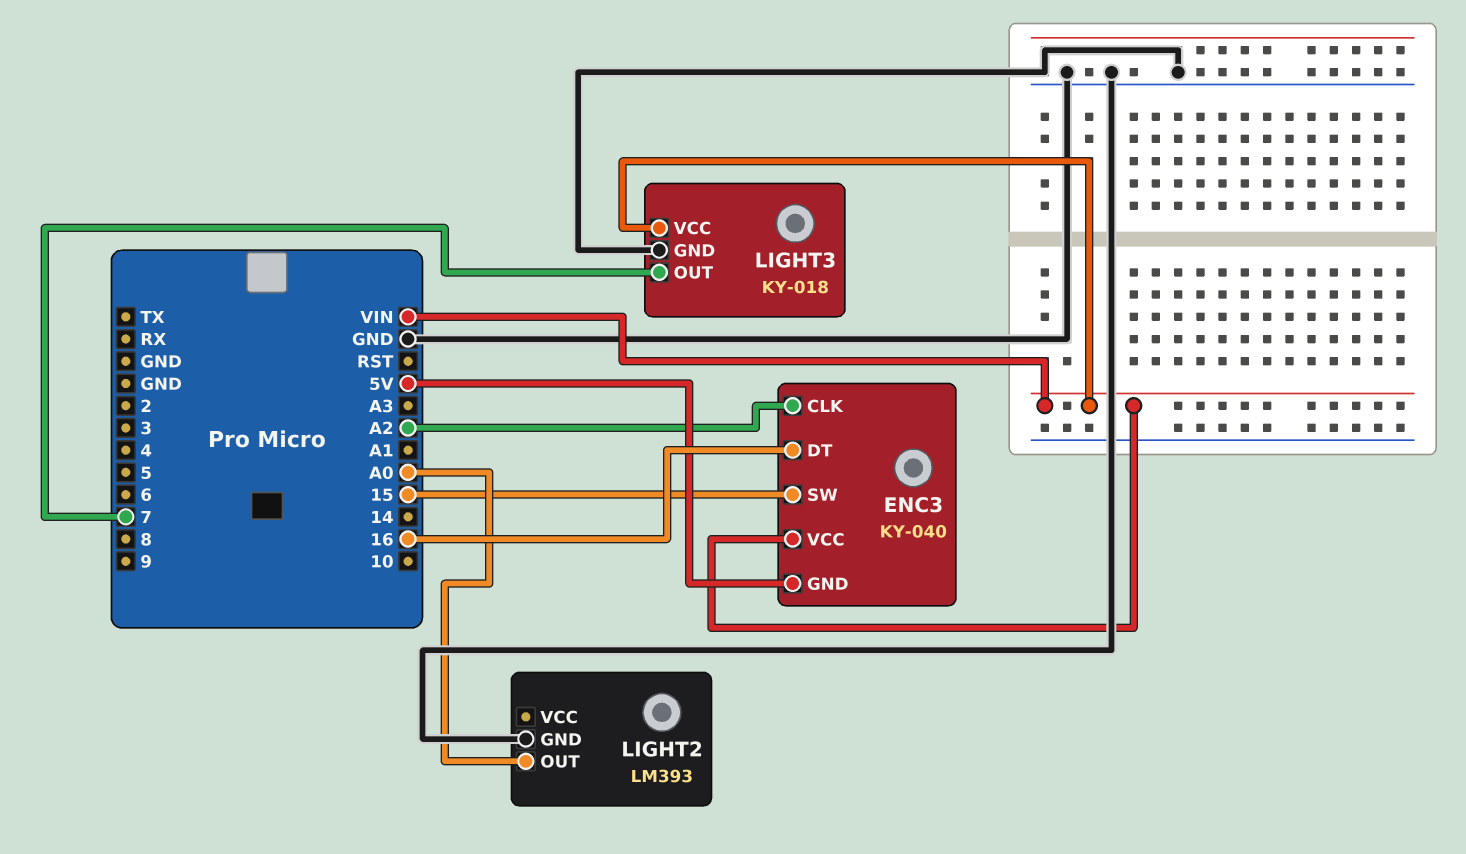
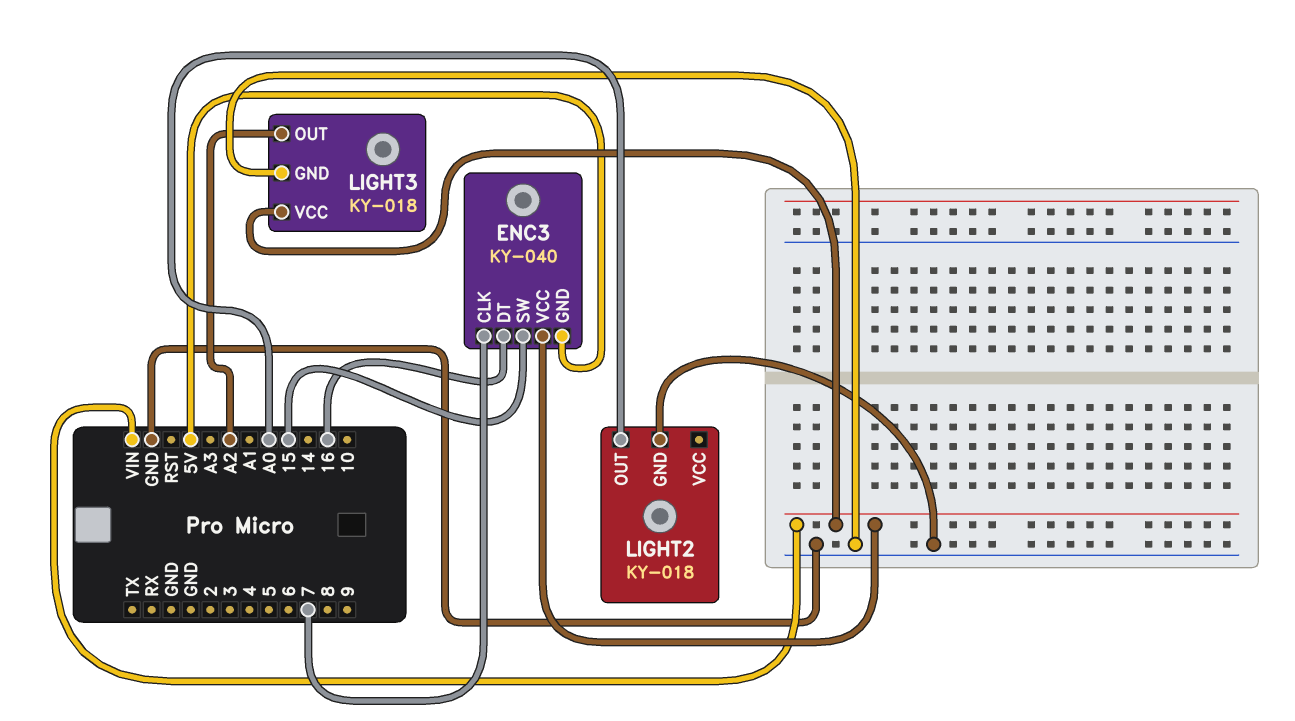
ENC3 pin CLK: A2 -> 7
LIGHT2: LM393 -> KY-018
LIGHT3 pin OUT: 7 -> A2

